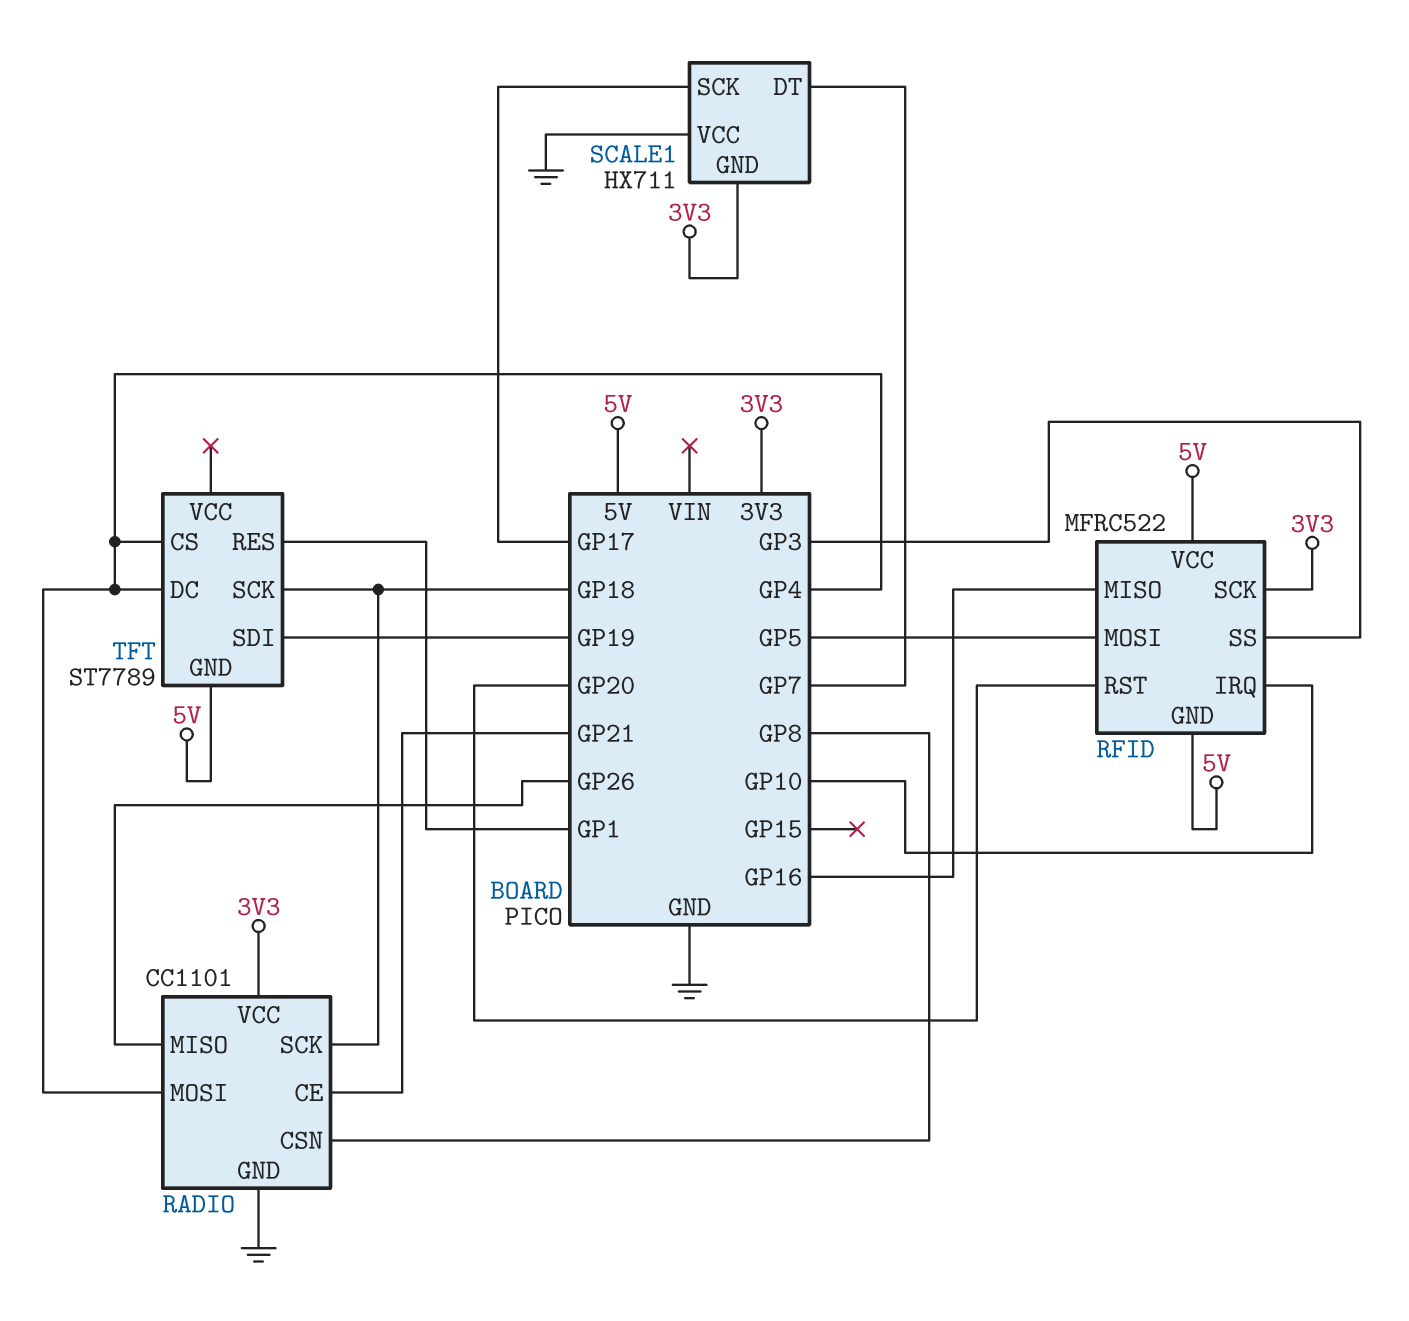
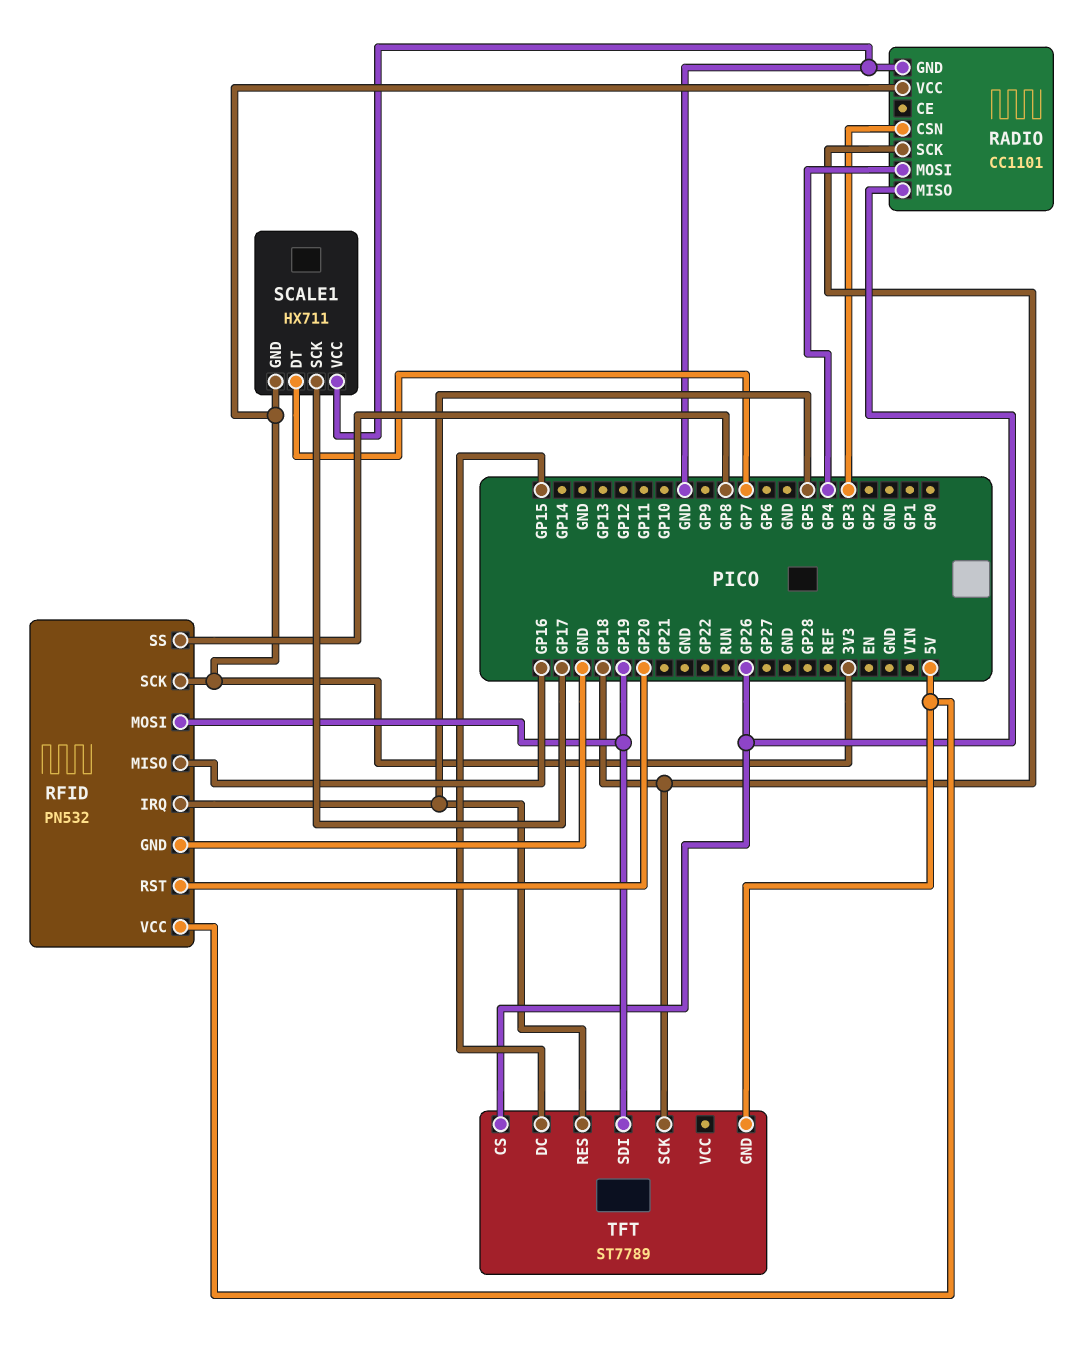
RADIO pin CE: GP21 -> none
RADIO pin CSN: GP8 -> GP3
RFID: MFRC522 -> PN532
RFID pin GND: 5V -> GND
RFID pin IRQ: GP10 -> GP5
RFID pin MOSI: GP5 -> GP19
RFID pin SS: GP3 -> GP8
TFT pin CS: GP4 -> GP26
TFT pin DC: GP4 -> GP15
TFT pin RES: GP1 -> GP5

